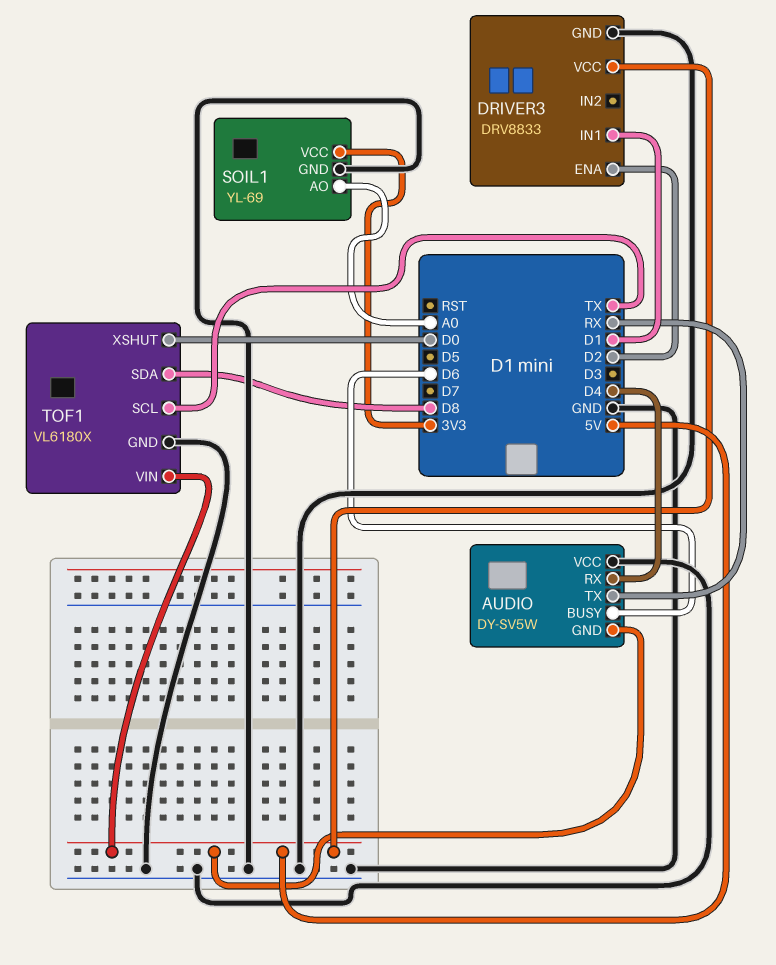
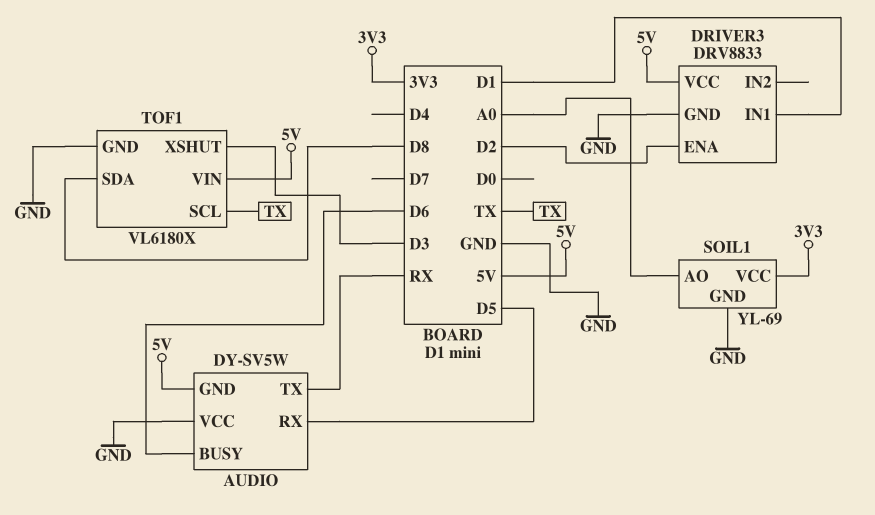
AUDIO pin RX: D4 -> D5
TOF1 pin XSHUT: D0 -> D3

